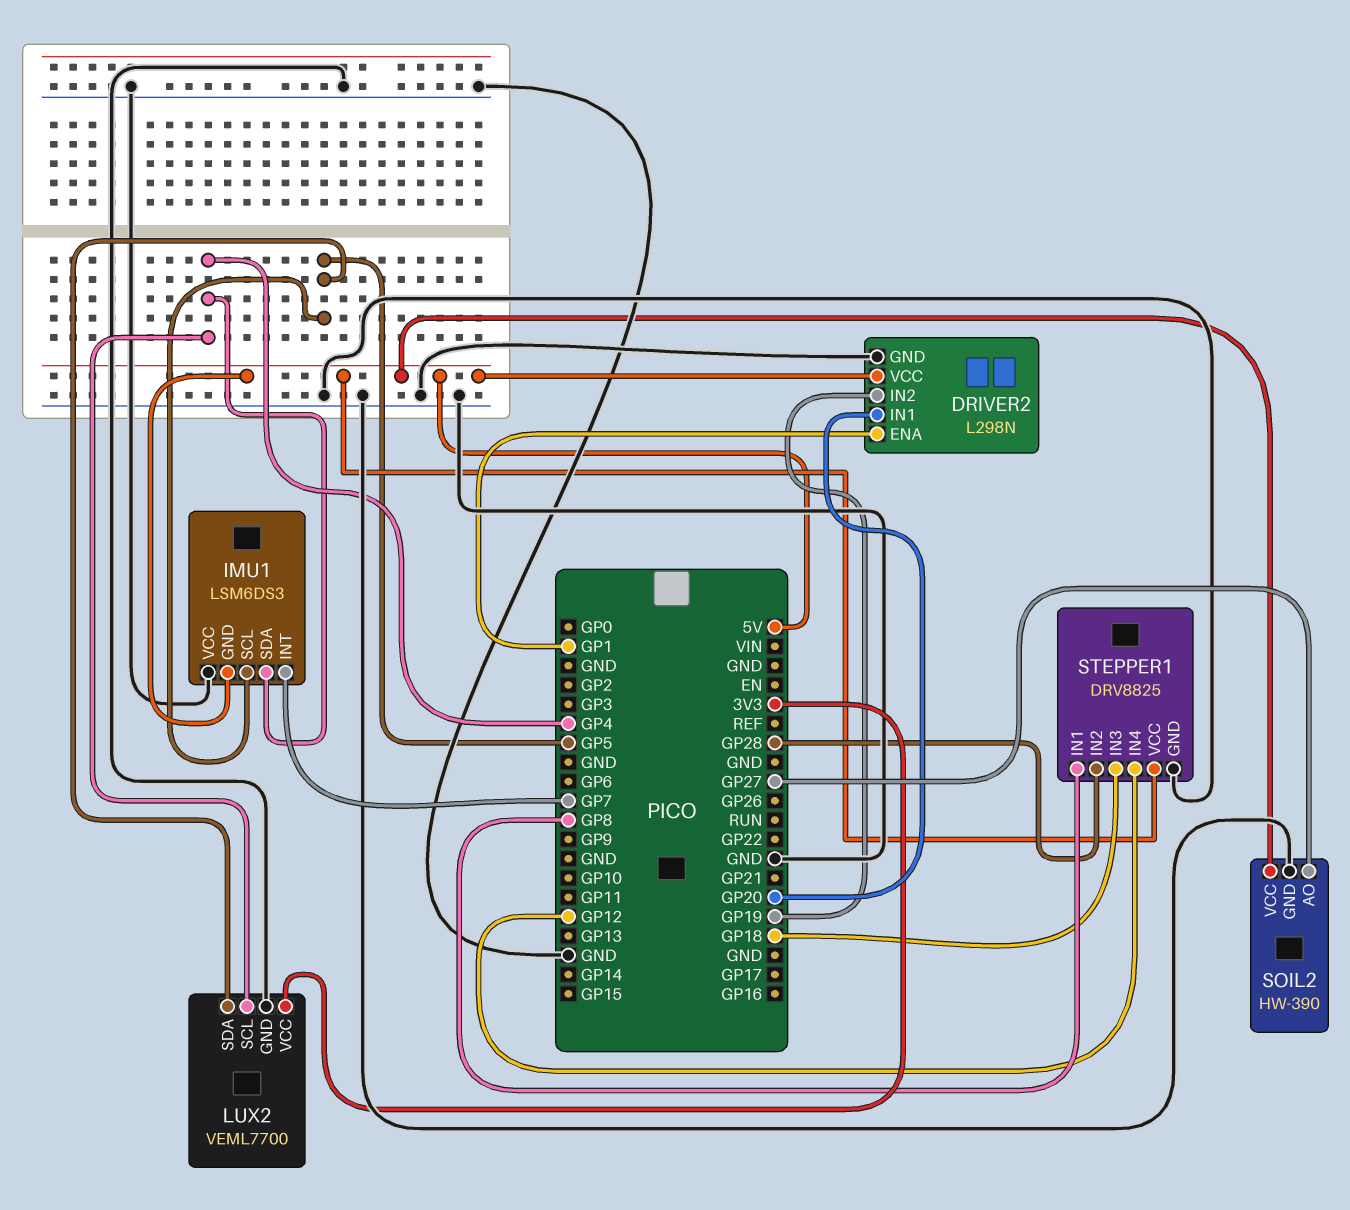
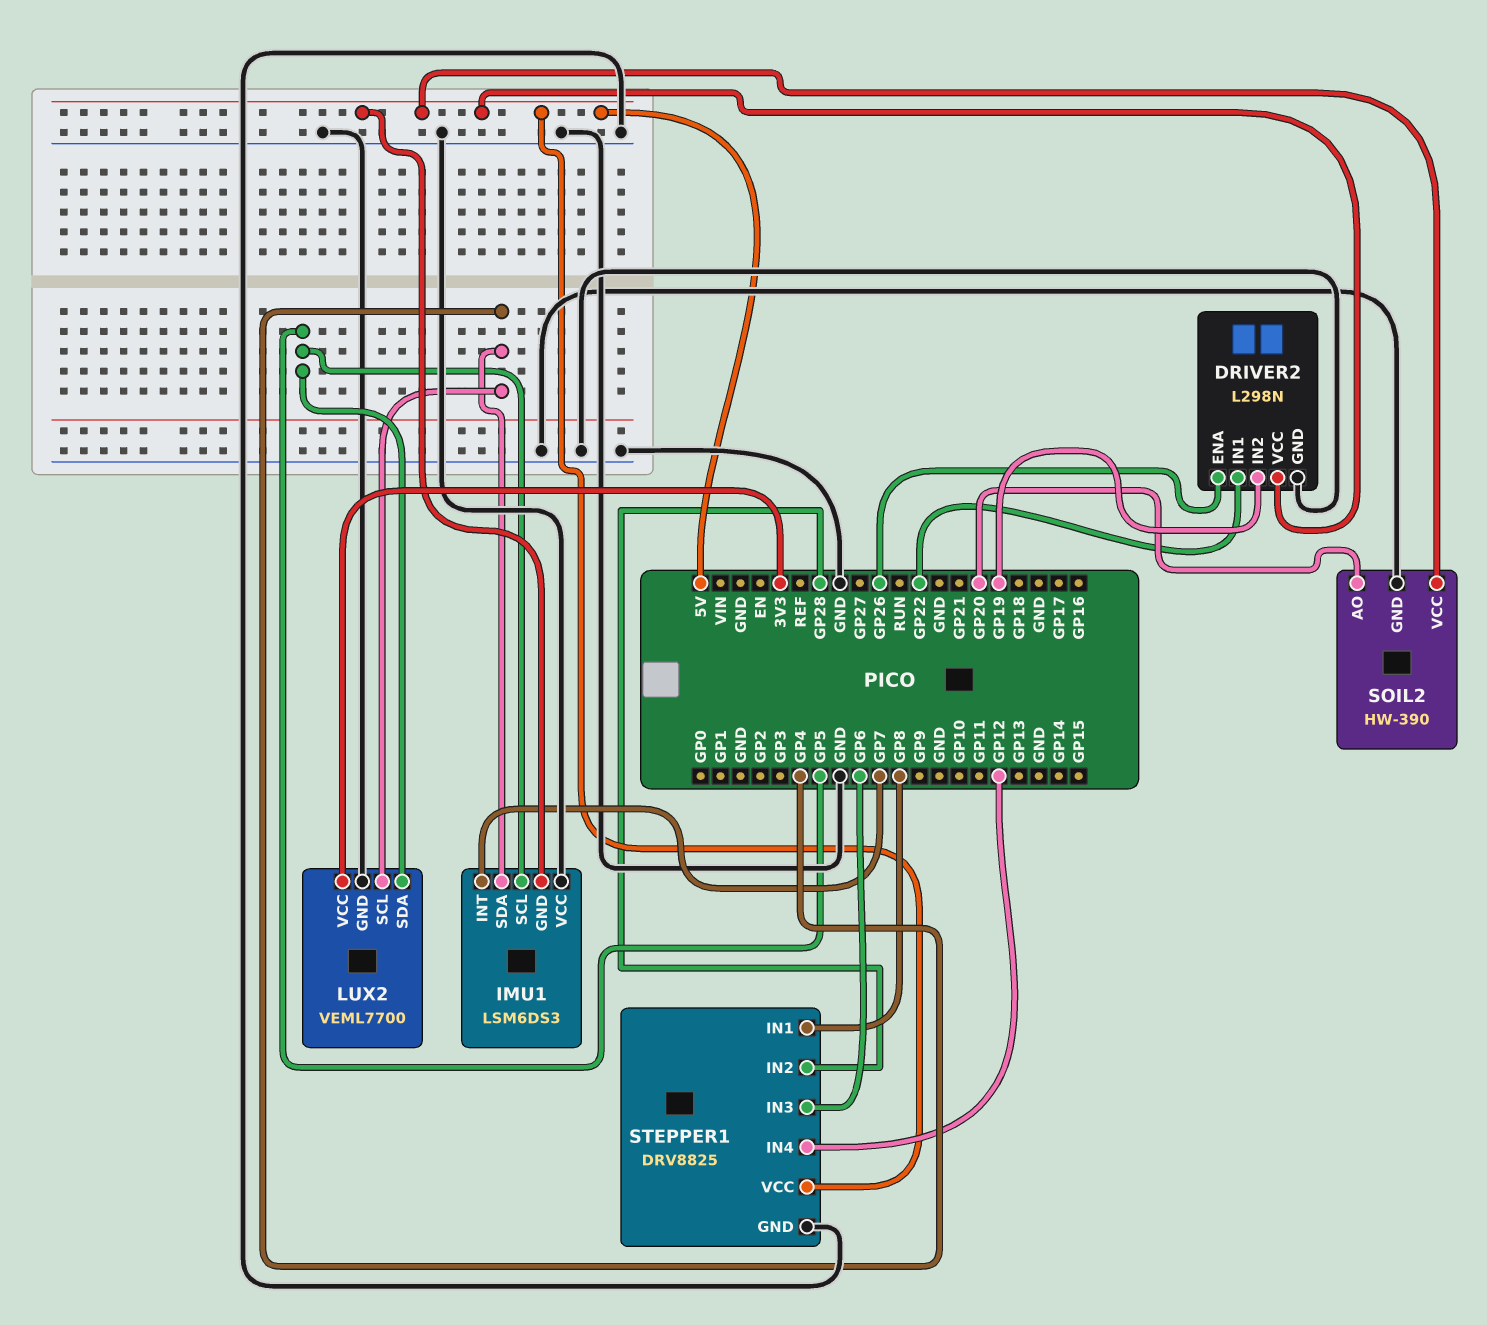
DRIVER2 pin ENA: GP1 -> GP26
DRIVER2 pin IN1: GP20 -> GP22
SOIL2 pin AO: GP27 -> GP20
STEPPER1 pin IN3: GP18 -> GP6

